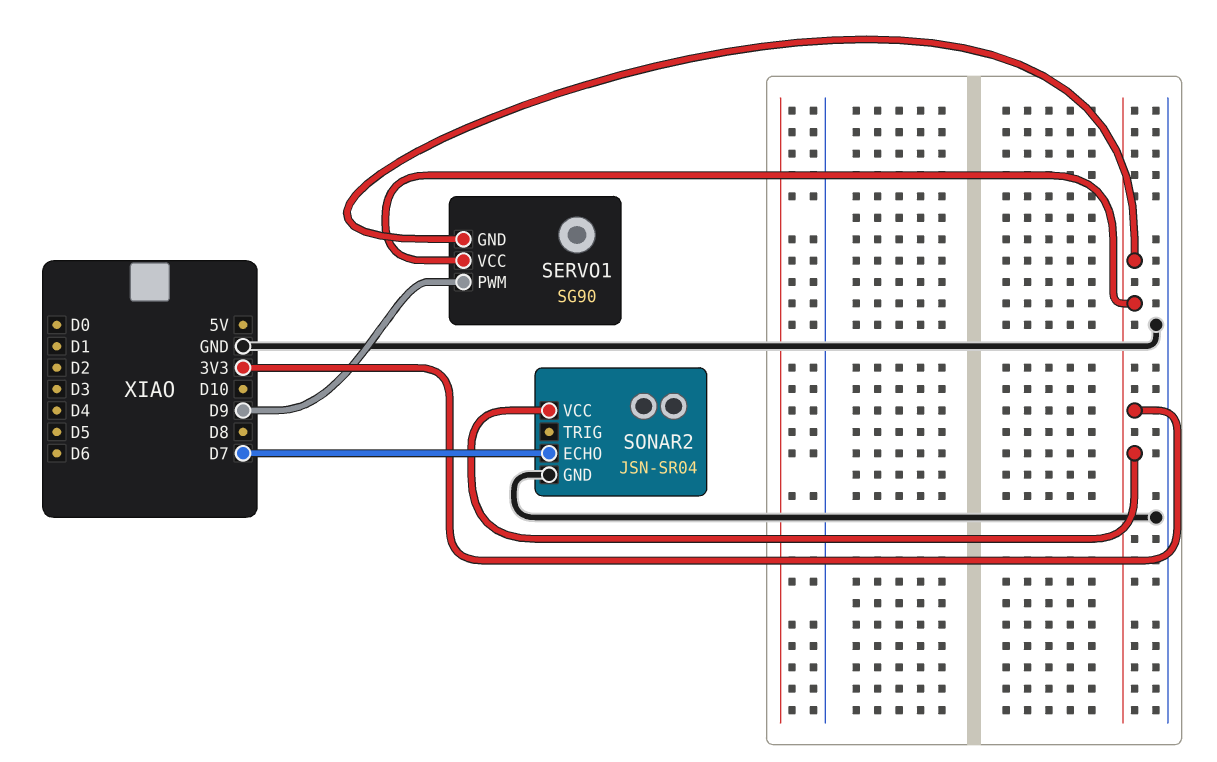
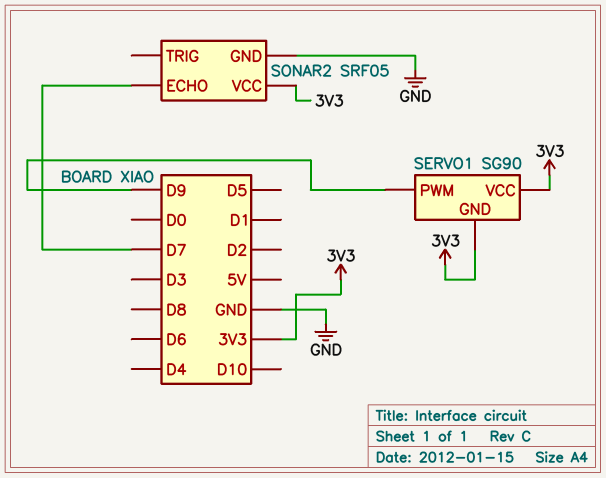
SONAR2: JSN-SR04 -> SRF05

